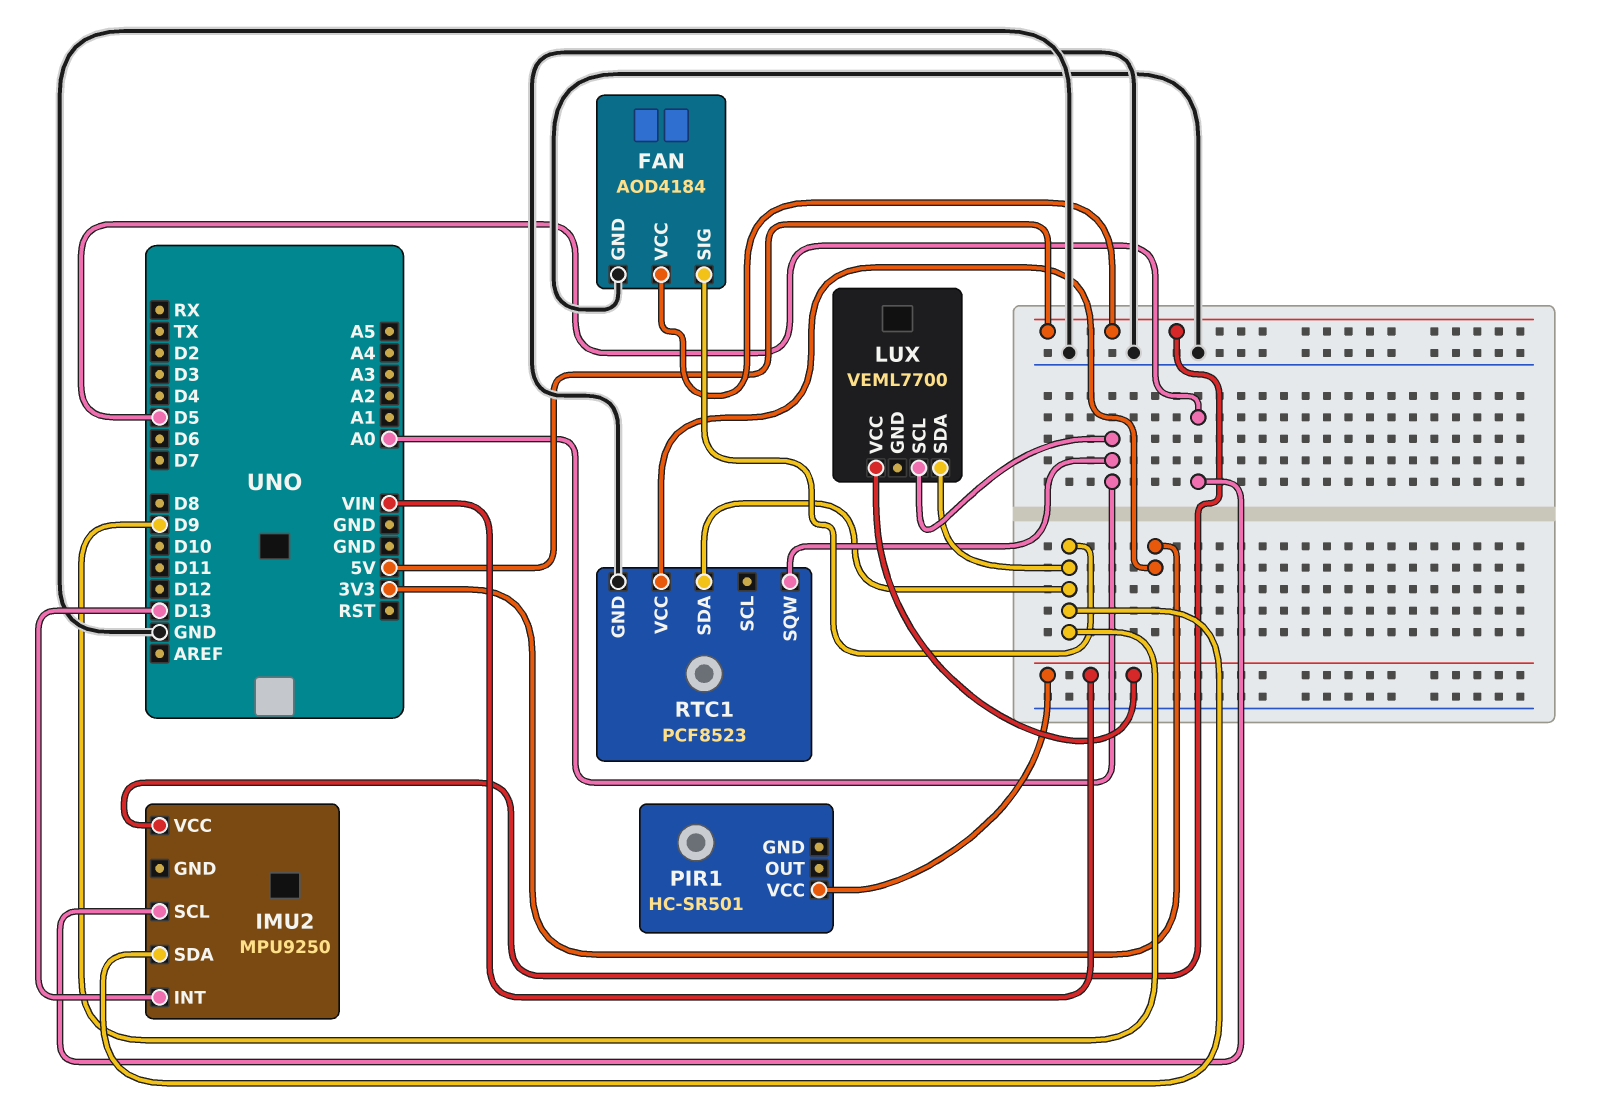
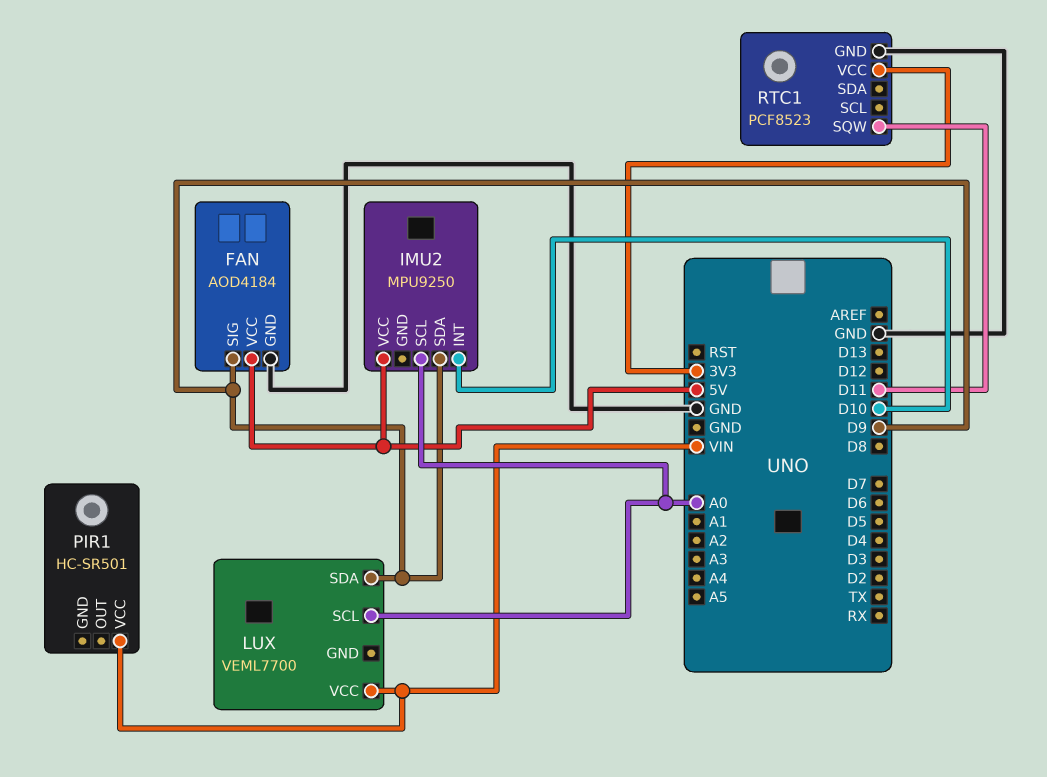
IMU2 pin INT: D13 -> D10
IMU2 pin SCL: D5 -> A0
RTC1 pin SDA: D9 -> none
RTC1 pin SQW: A0 -> D11

